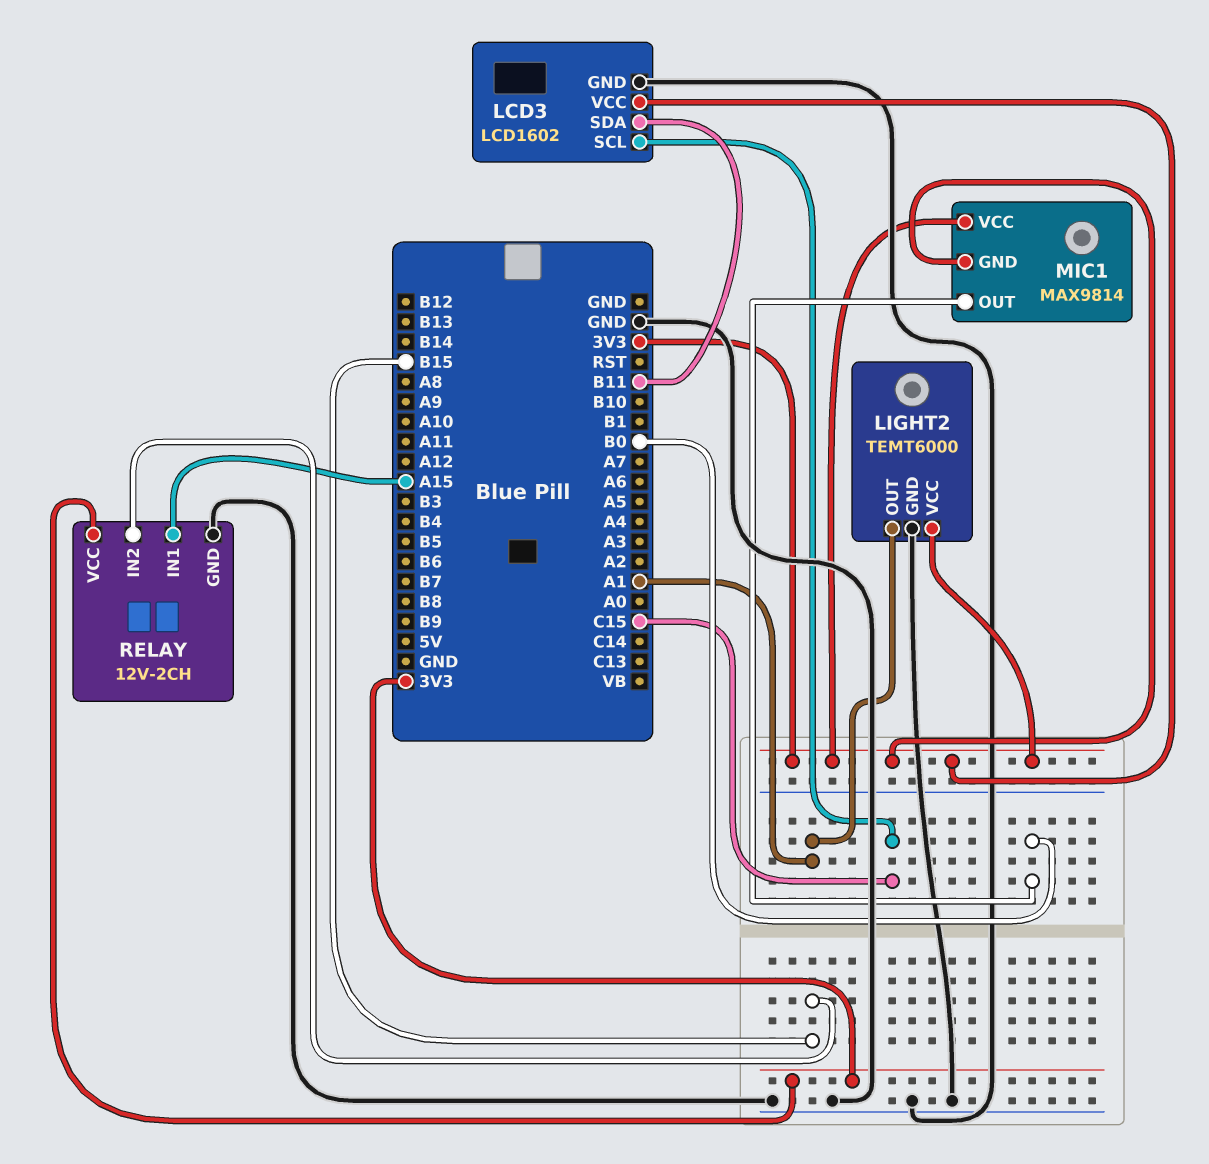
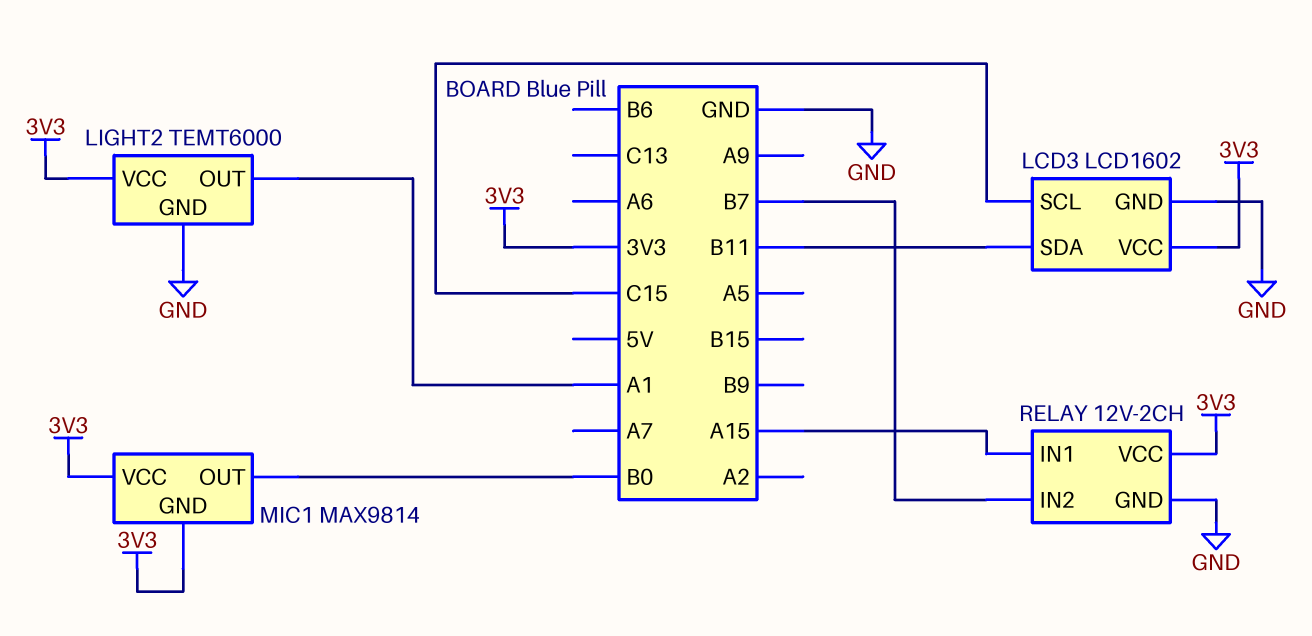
RELAY pin IN2: B15 -> B7

